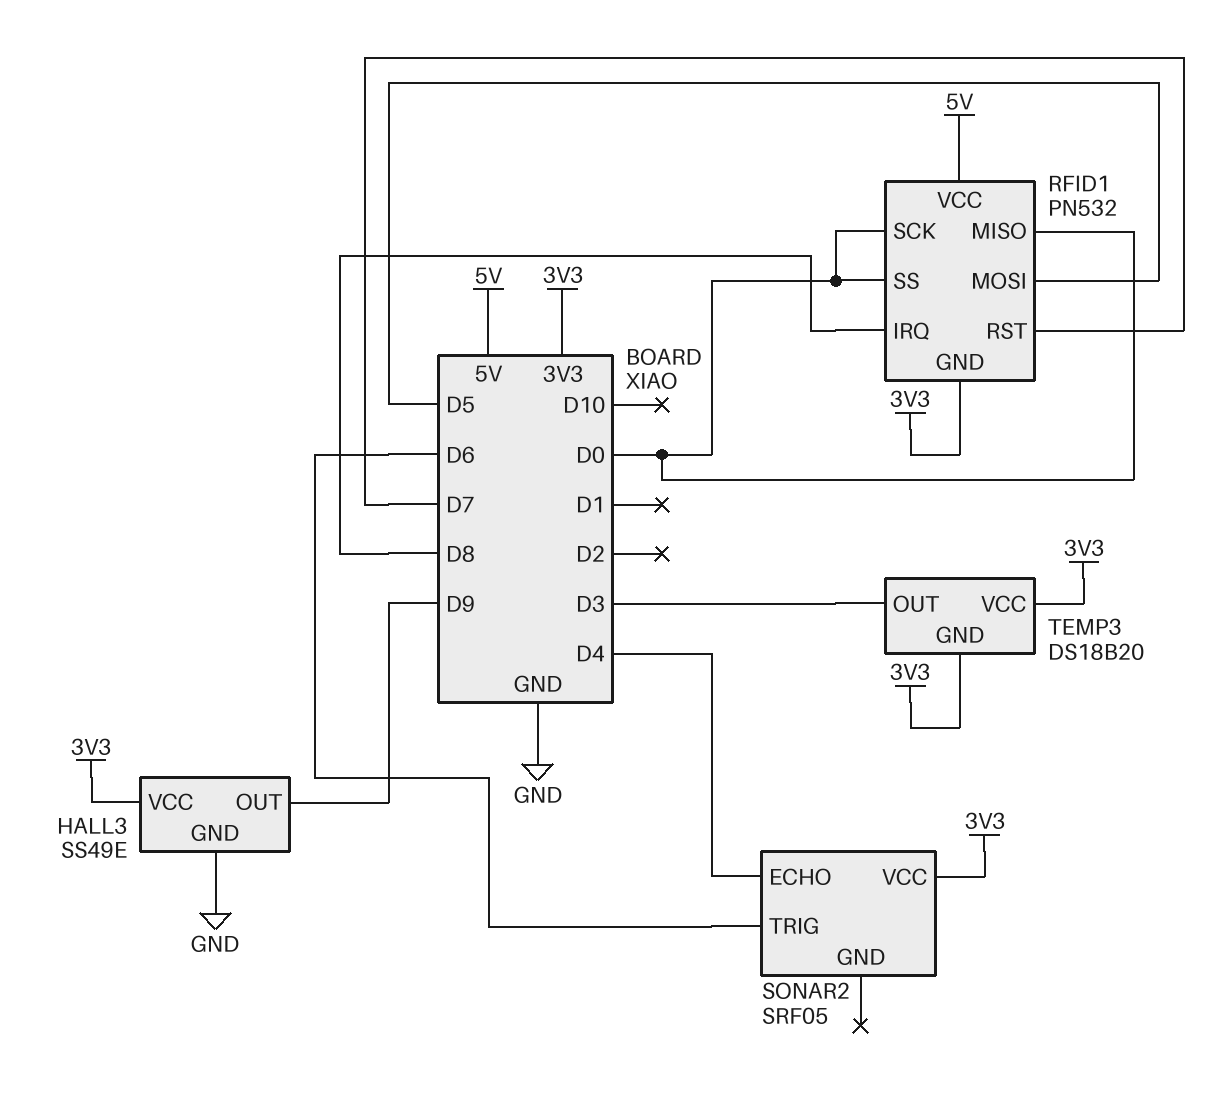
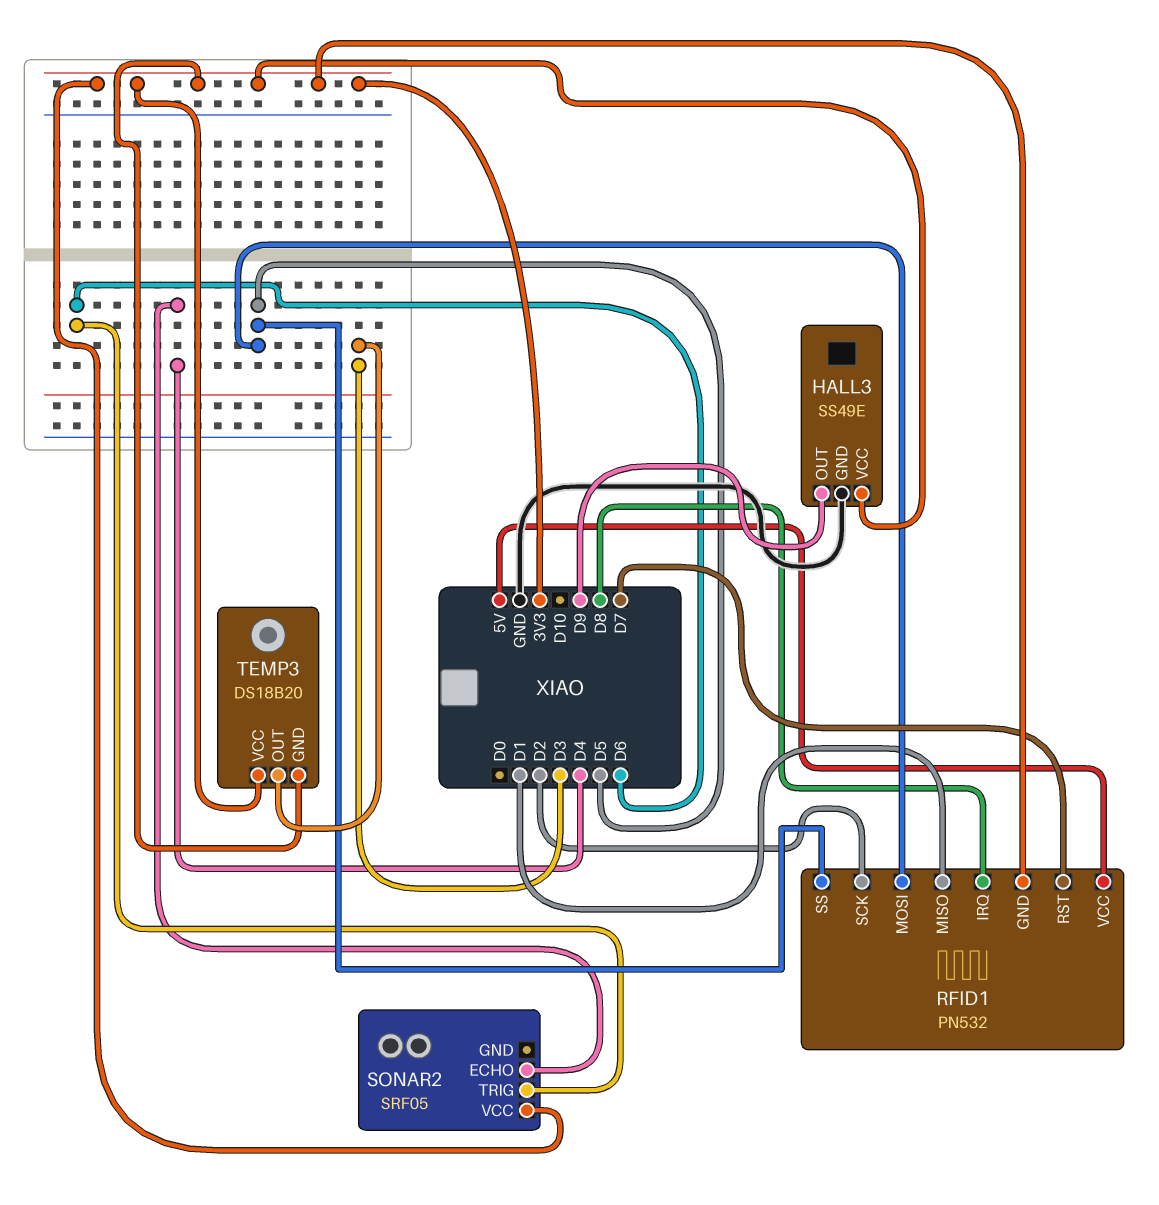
RFID1 pin MISO: D0 -> D1
RFID1 pin SCK: D0 -> D2
RFID1 pin SS: D0 -> D5

